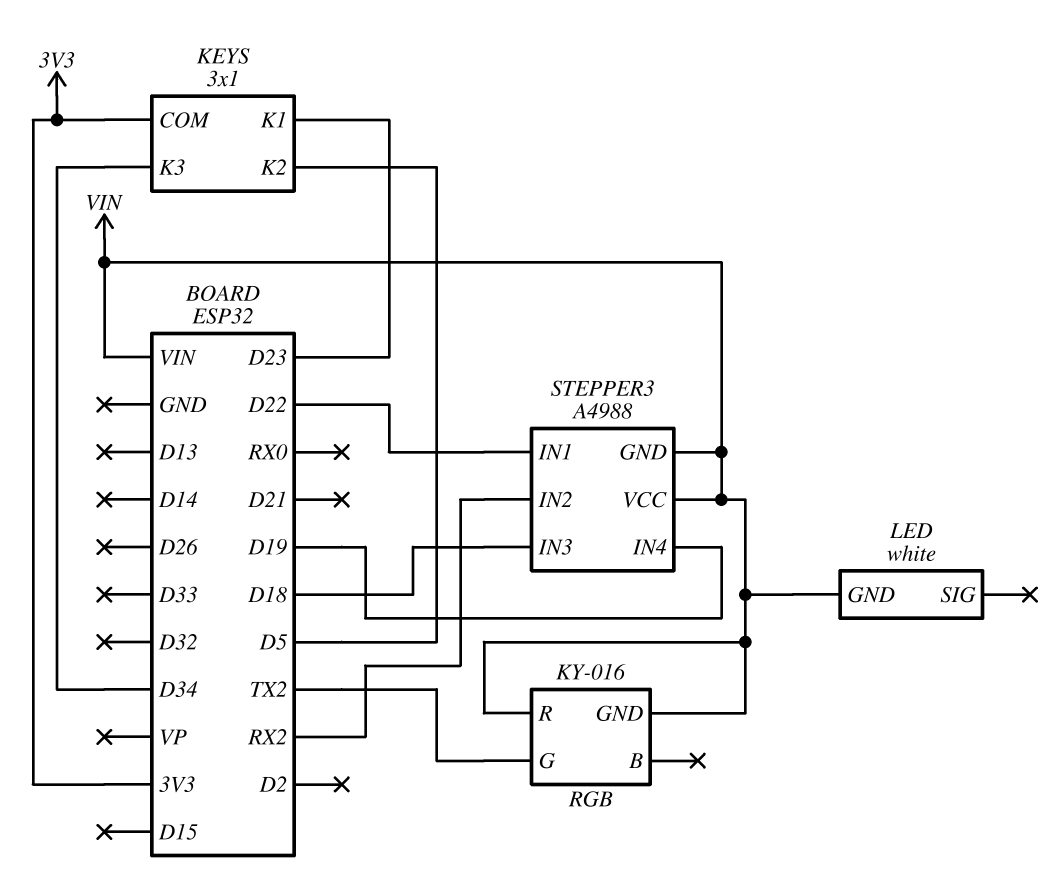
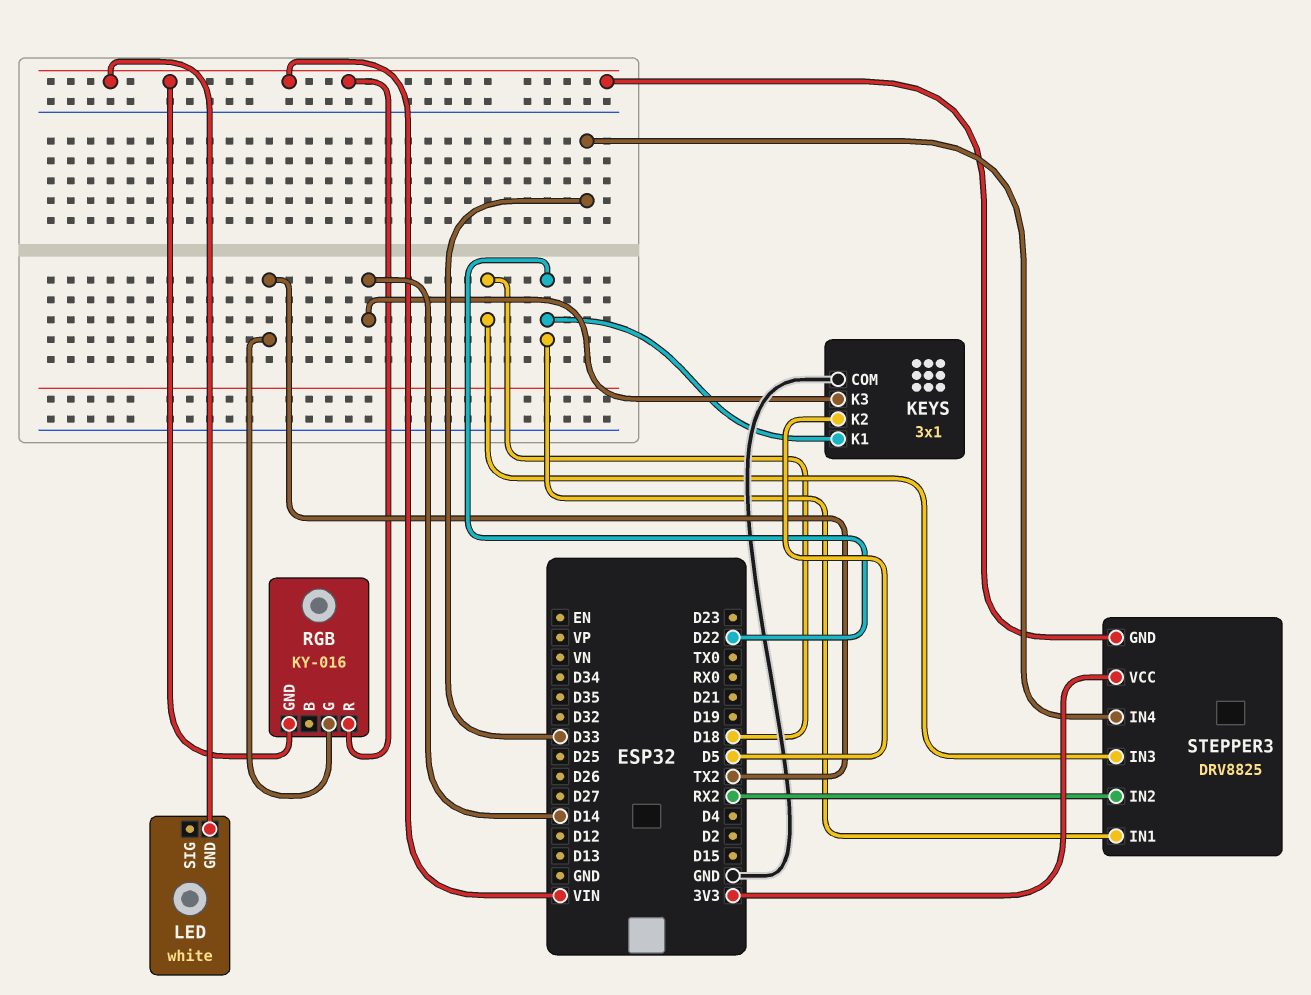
KEYS pin COM: 3V3 -> GND
KEYS pin K1: D23 -> D22
KEYS pin K3: D34 -> D14
STEPPER3: A4988 -> DRV8825
STEPPER3 pin IN4: D19 -> D33
STEPPER3 pin VCC: VIN -> 3V3

